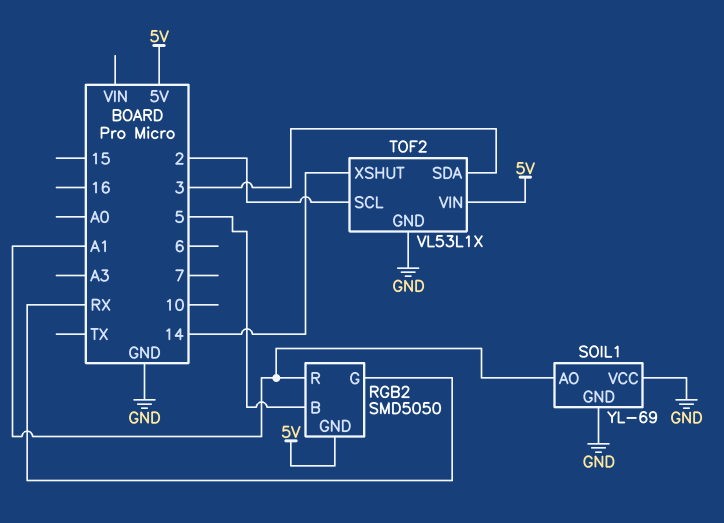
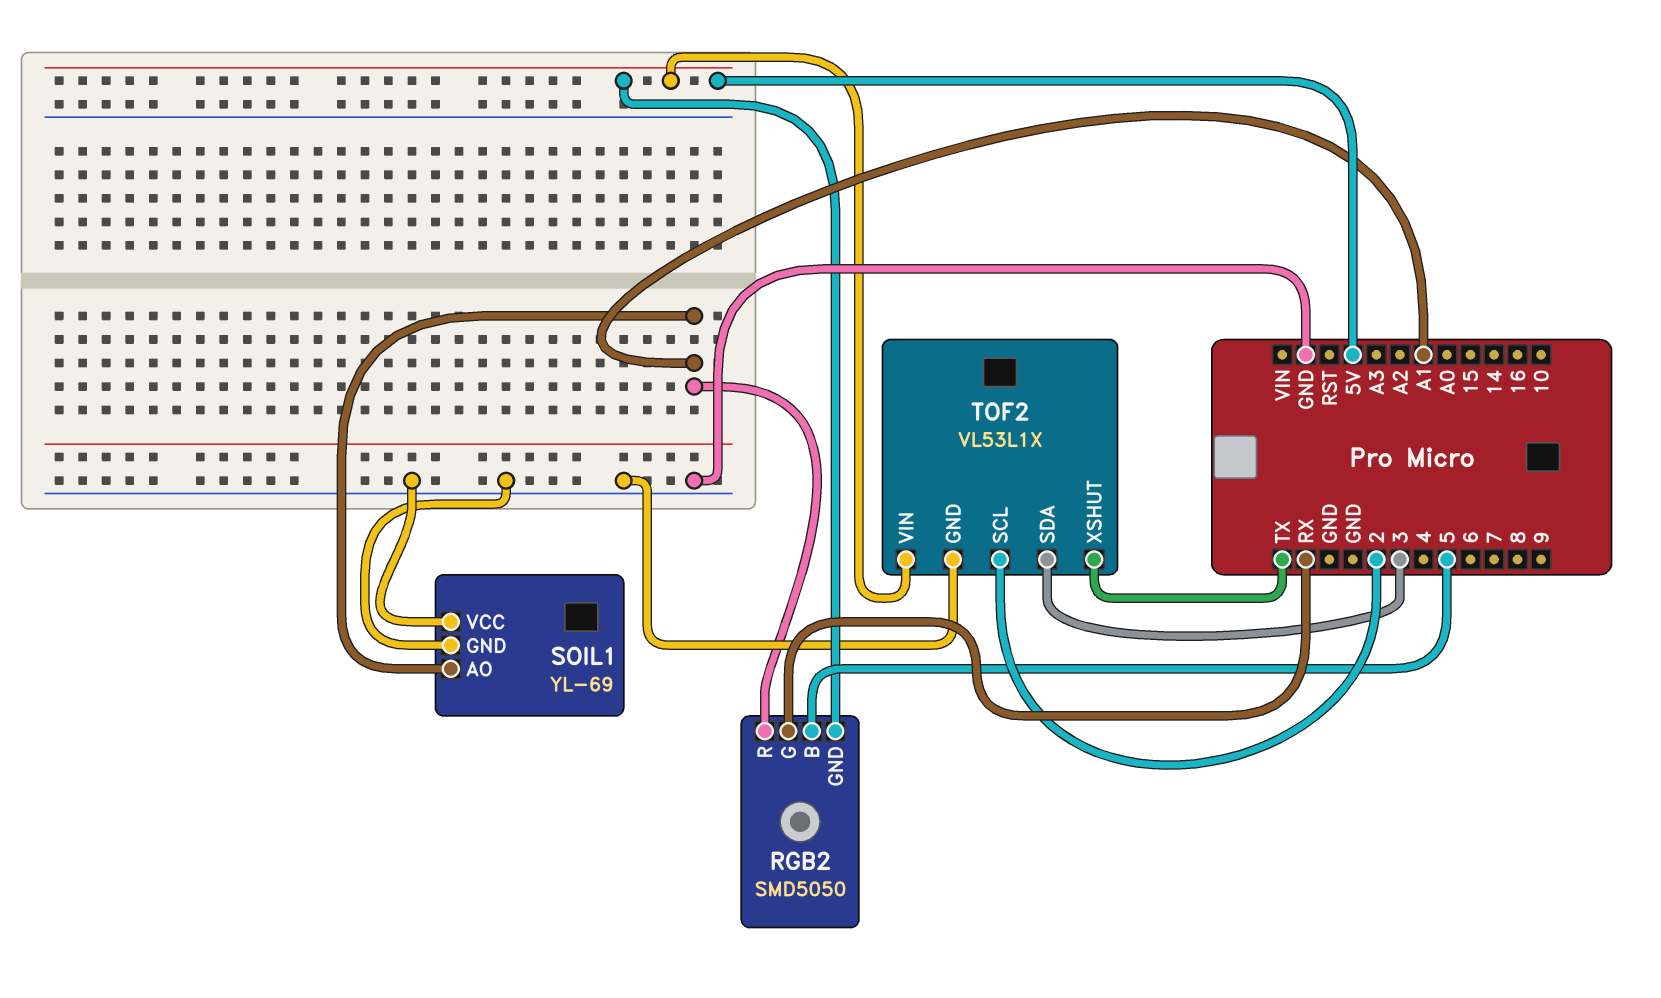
TOF2 pin XSHUT: 14 -> TX

